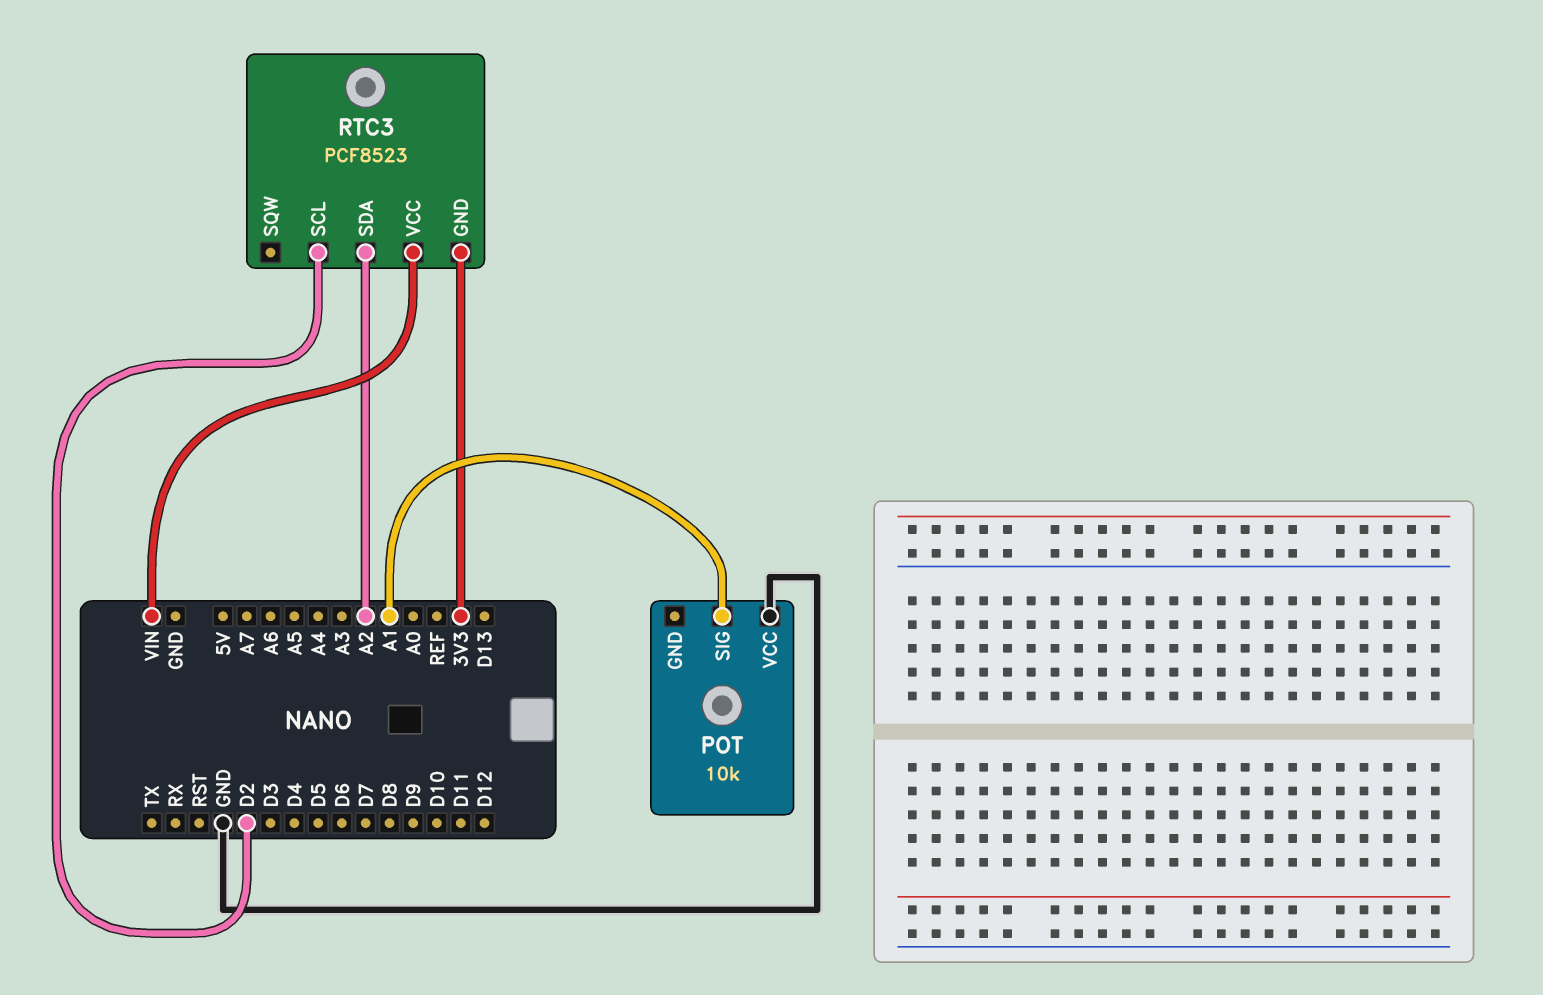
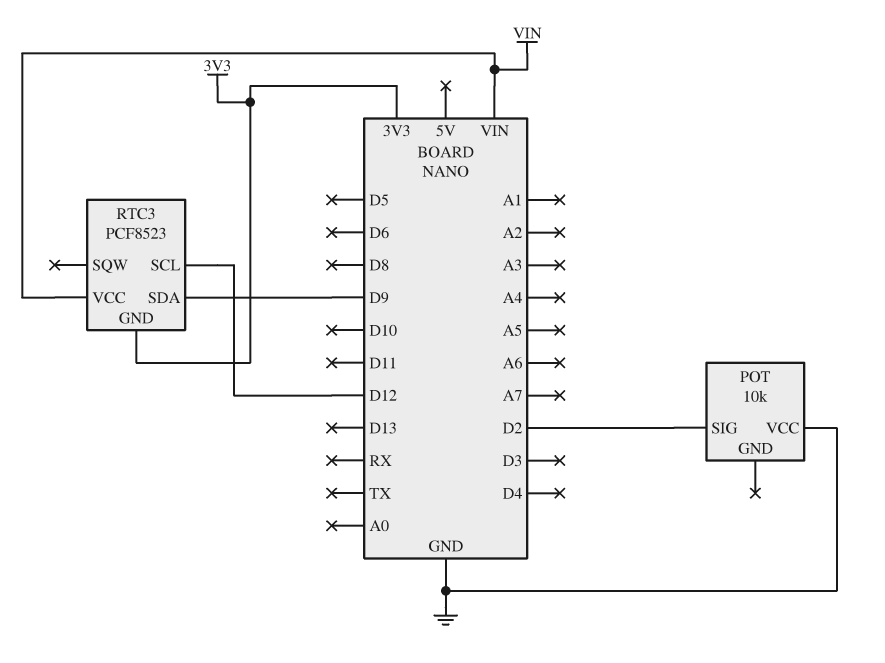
POT pin SIG: A1 -> D2
RTC3 pin SCL: D2 -> D12
RTC3 pin SDA: A2 -> D9

